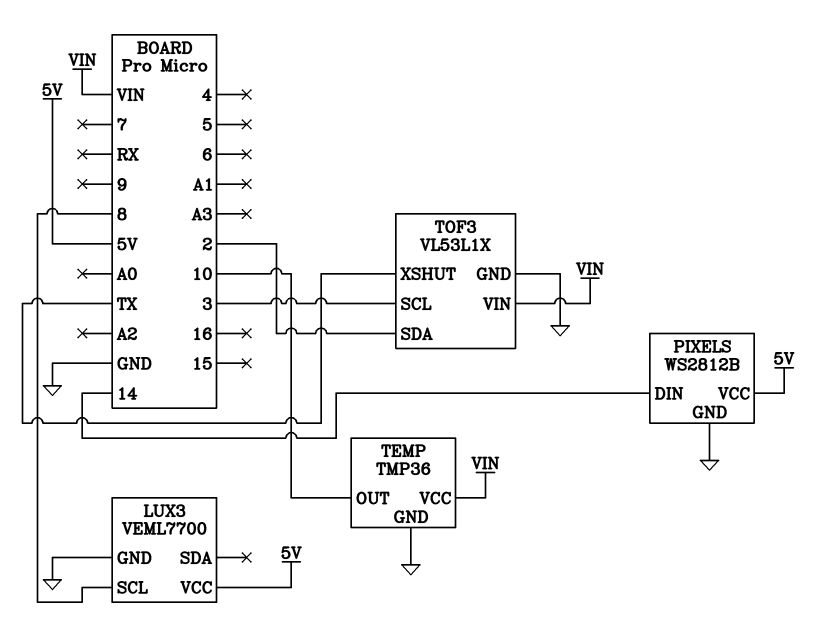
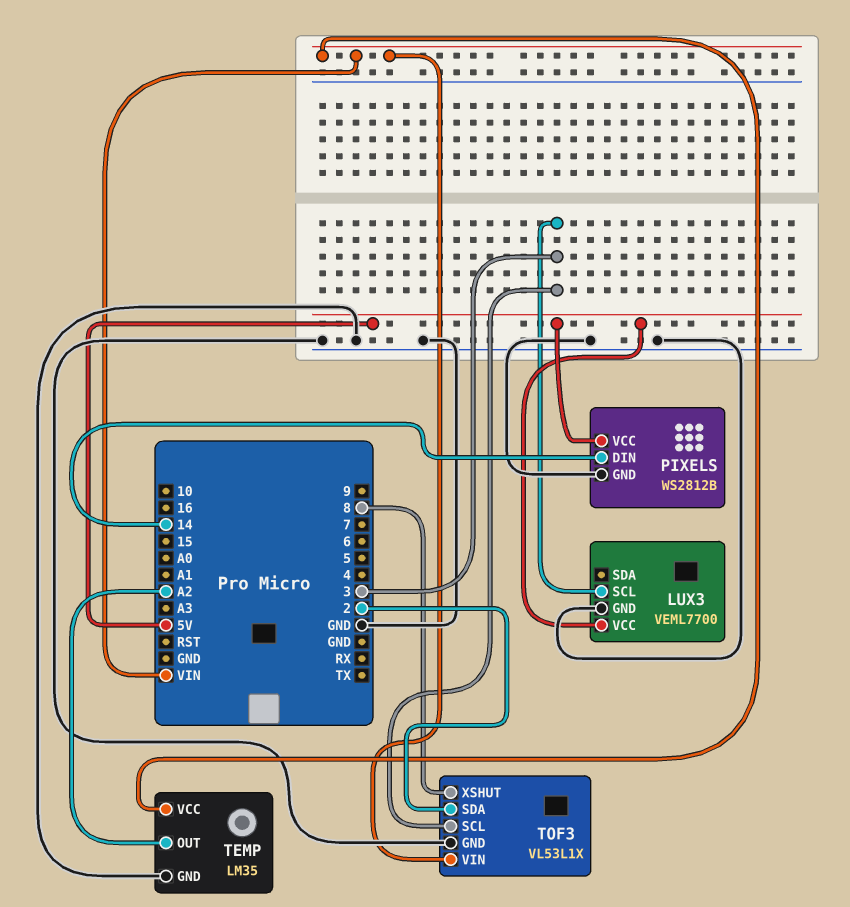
LUX3 pin SCL: 8 -> 3
TEMP: TMP36 -> LM35
TEMP pin OUT: 10 -> A2
TOF3 pin XSHUT: TX -> 8

